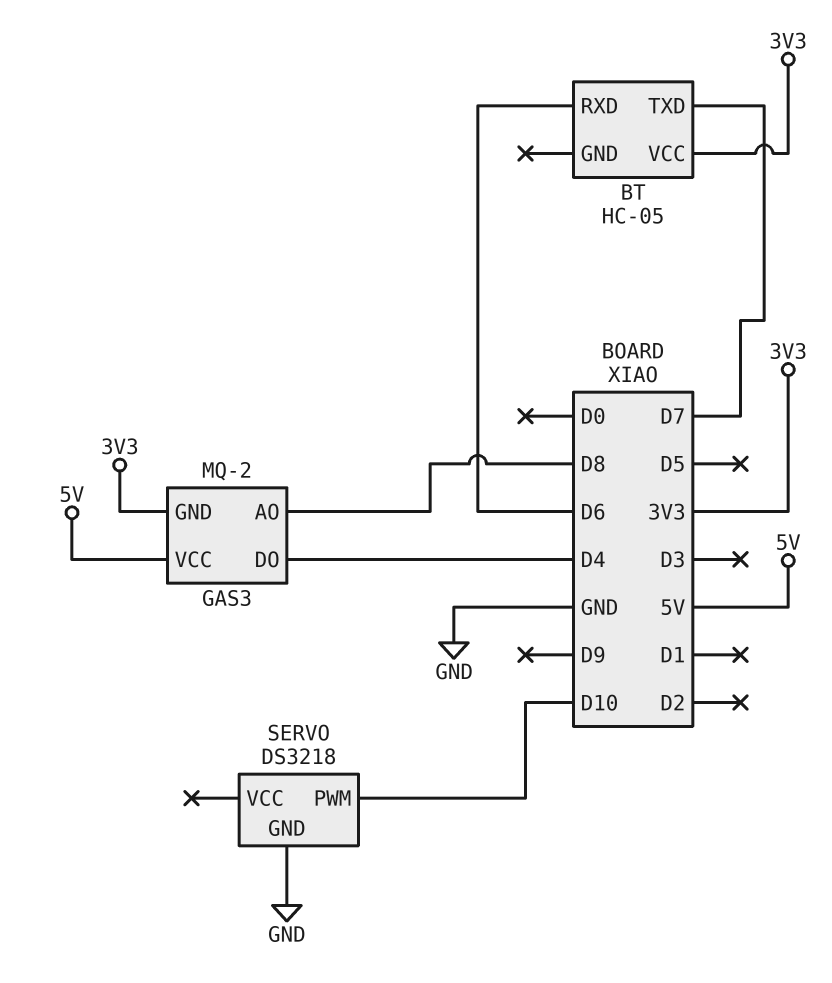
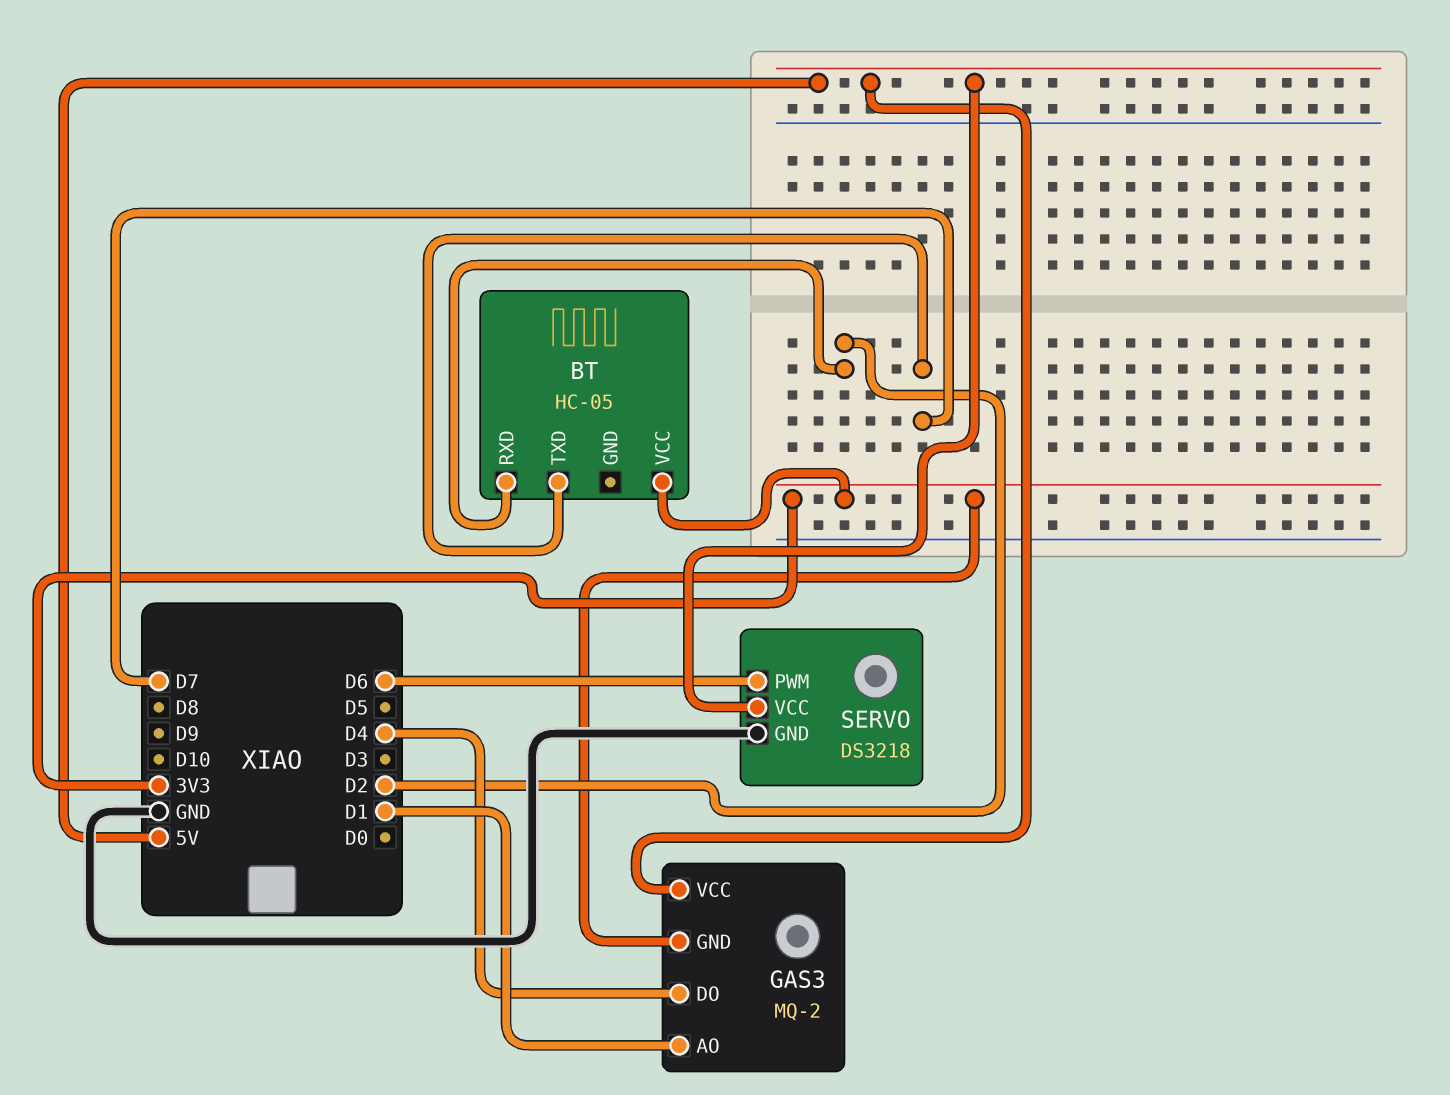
BT pin RXD: D6 -> D2
GAS3 pin AO: D8 -> D1
SERVO pin PWM: D10 -> D6
SERVO pin VCC: none -> 5V

